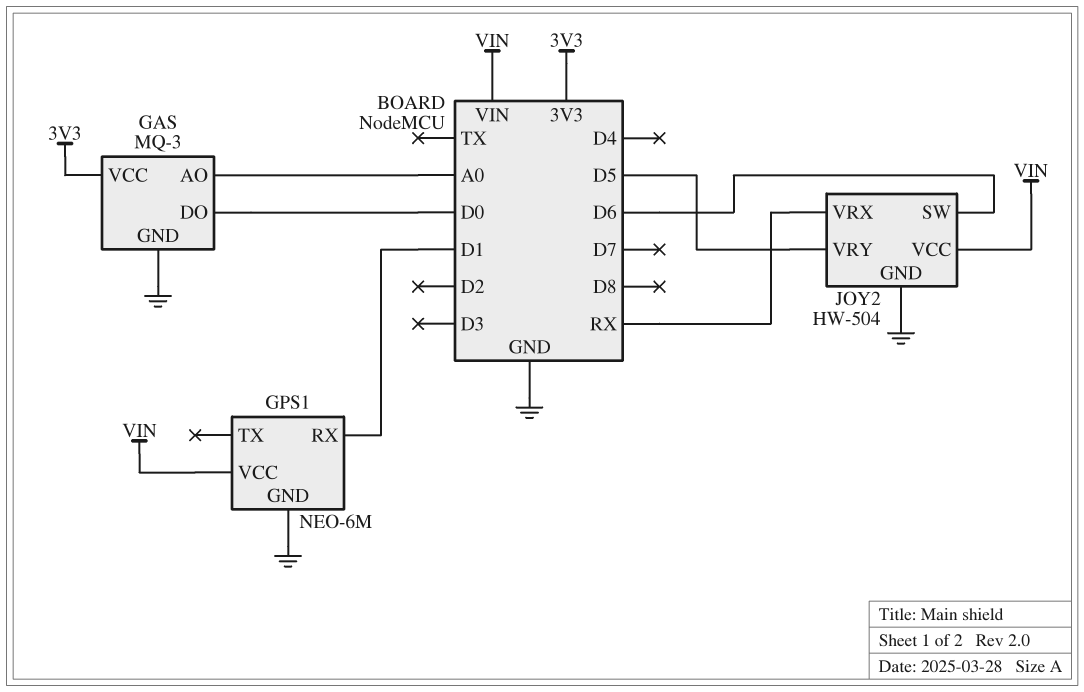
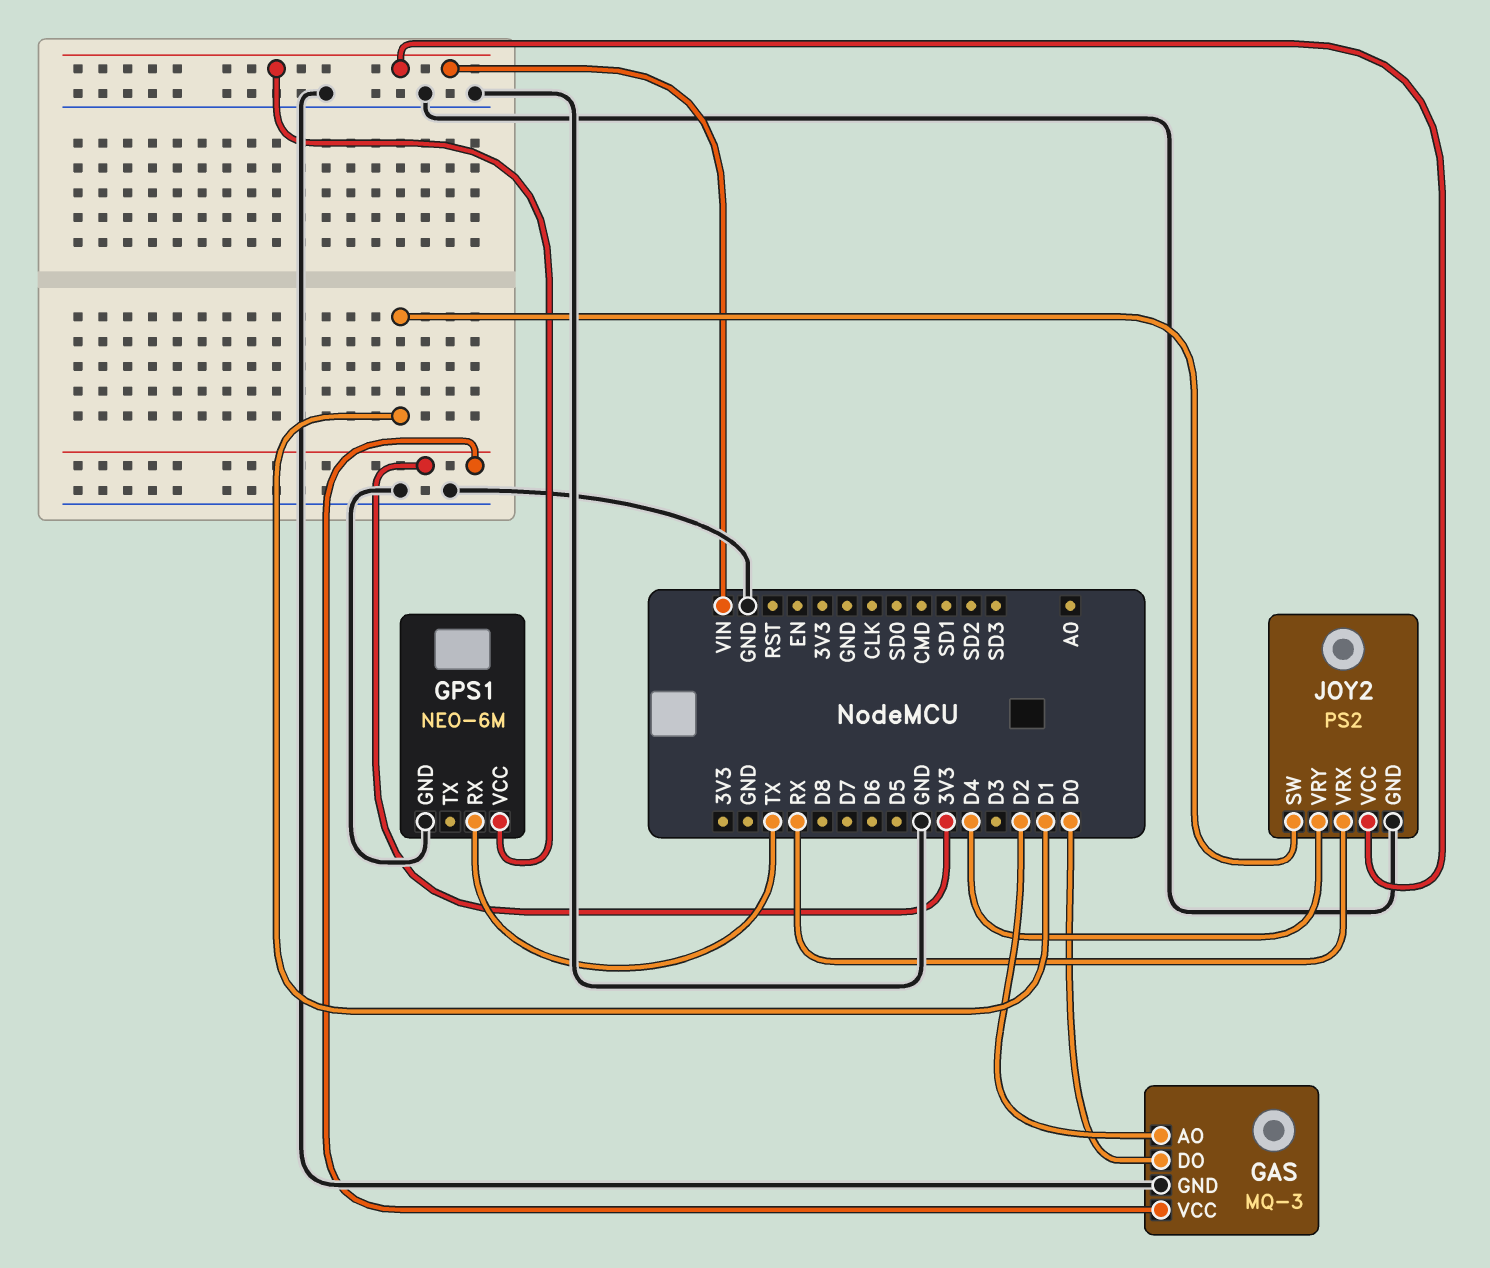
GAS pin AO: A0 -> D2
GPS1 pin RX: D1 -> TX
JOY2: HW-504 -> PS2
JOY2 pin SW: D6 -> D1
JOY2 pin VRY: D5 -> D4

